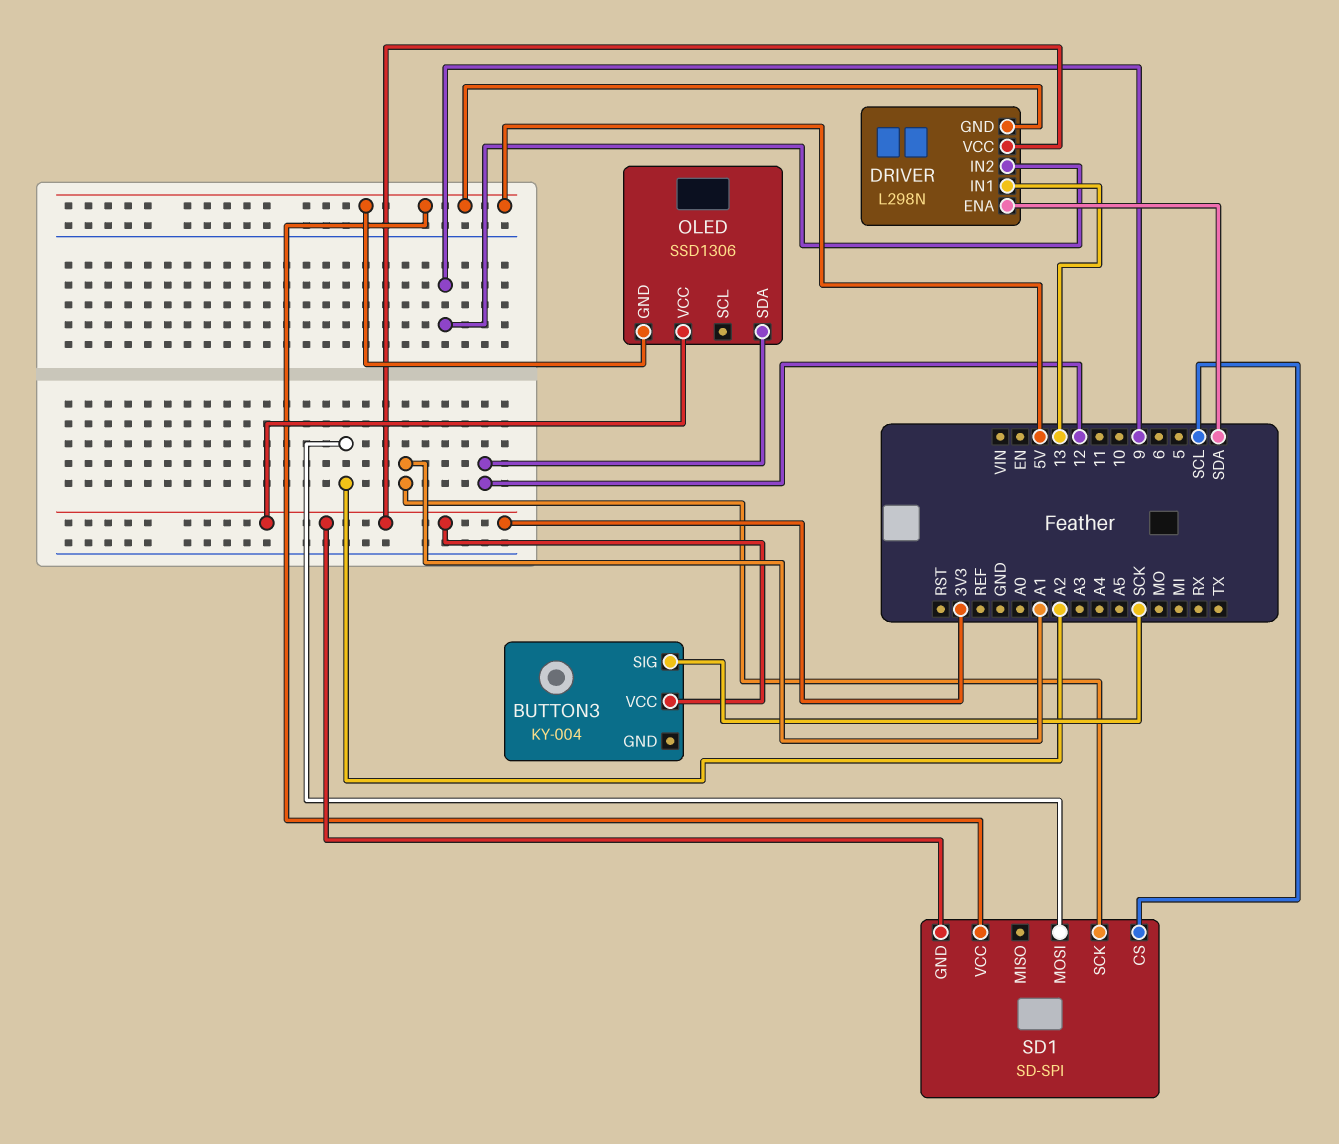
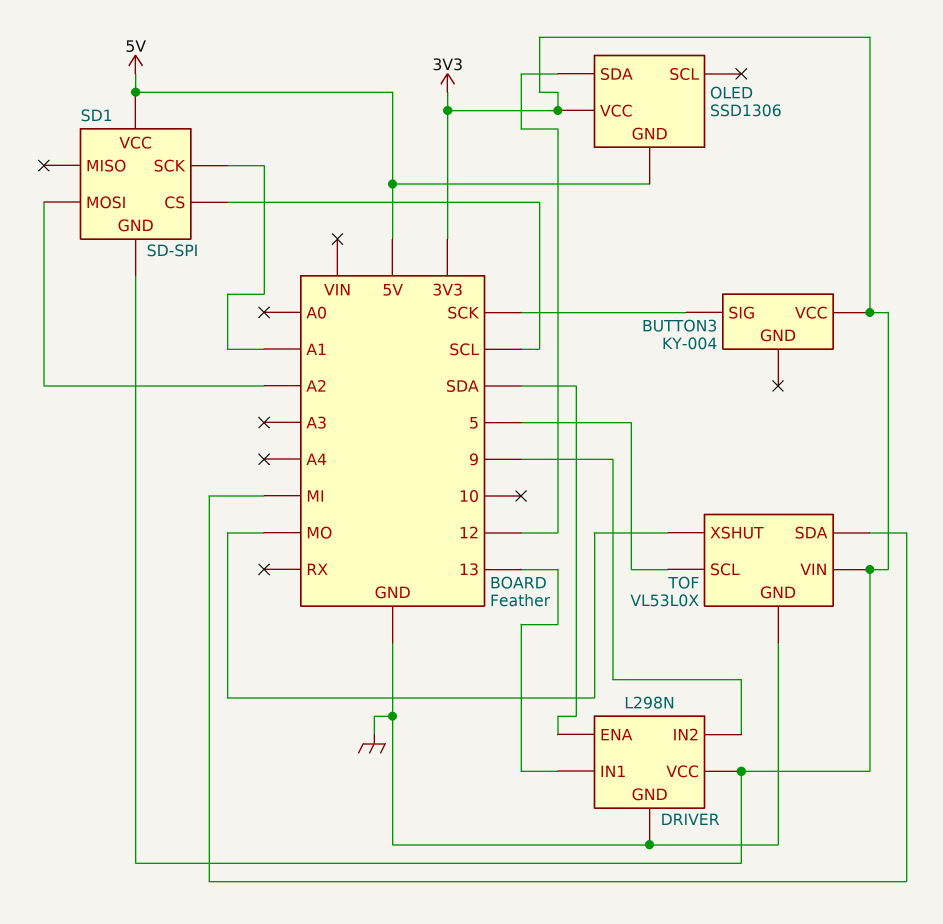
DRIVER pin GND: 5V -> GND
TOF: none -> VL53L0X
TOF pin GND: none -> GND
TOF pin SCL: none -> 5
TOF pin SDA: none -> MI
TOF pin VIN: none -> 3V3
TOF pin XSHUT: none -> MO

